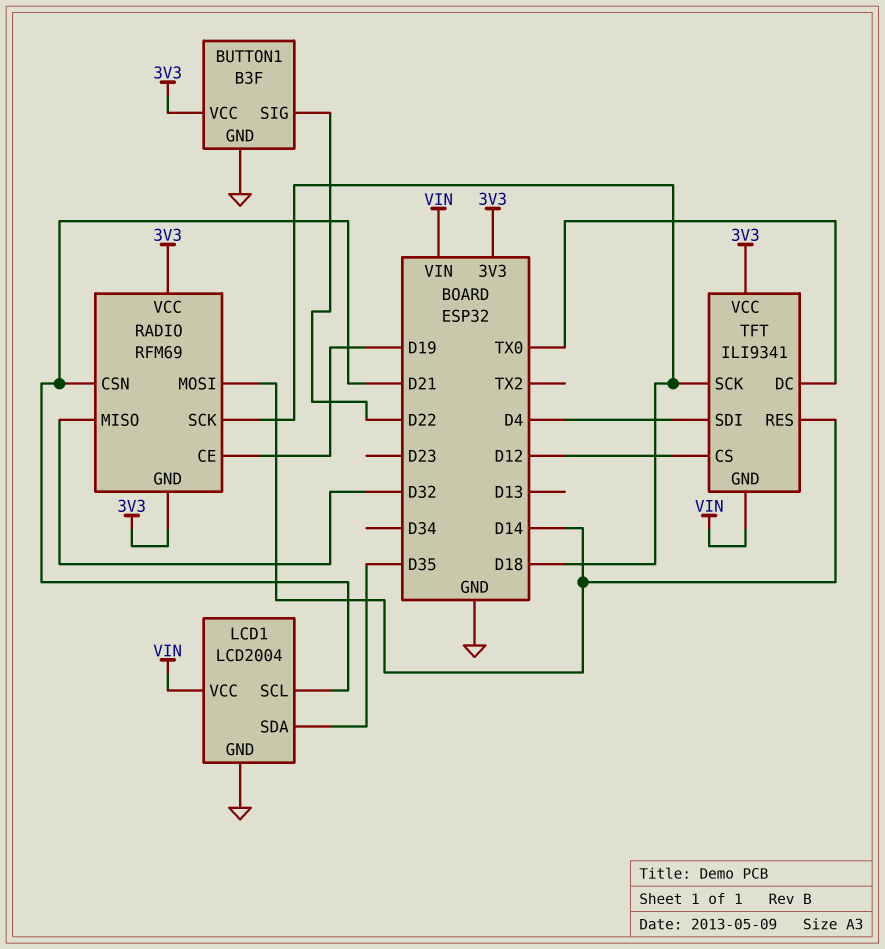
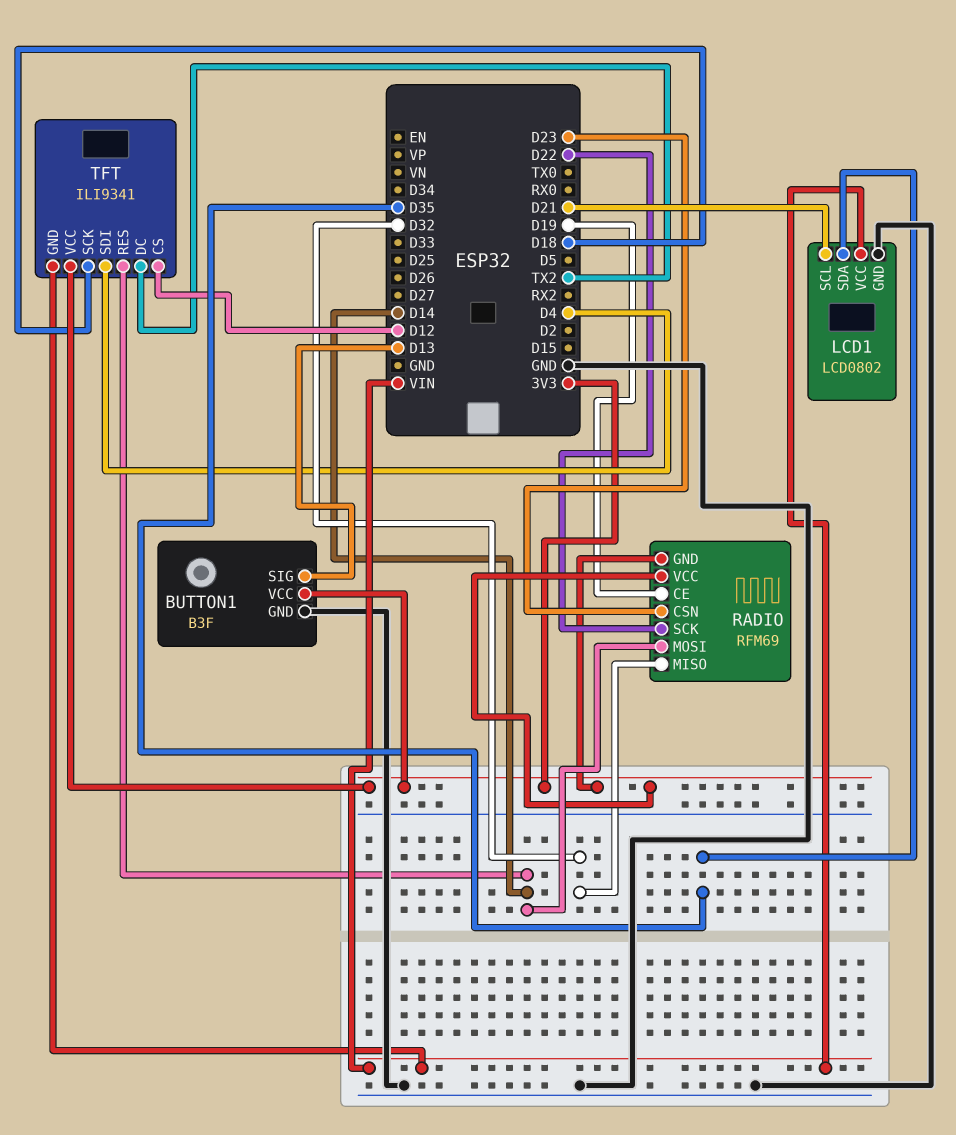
BUTTON1 pin SIG: D22 -> D13
LCD1: LCD2004 -> LCD0802
RADIO pin CSN: D21 -> D23
RADIO pin SCK: D18 -> D22
TFT pin DC: TX0 -> TX2

